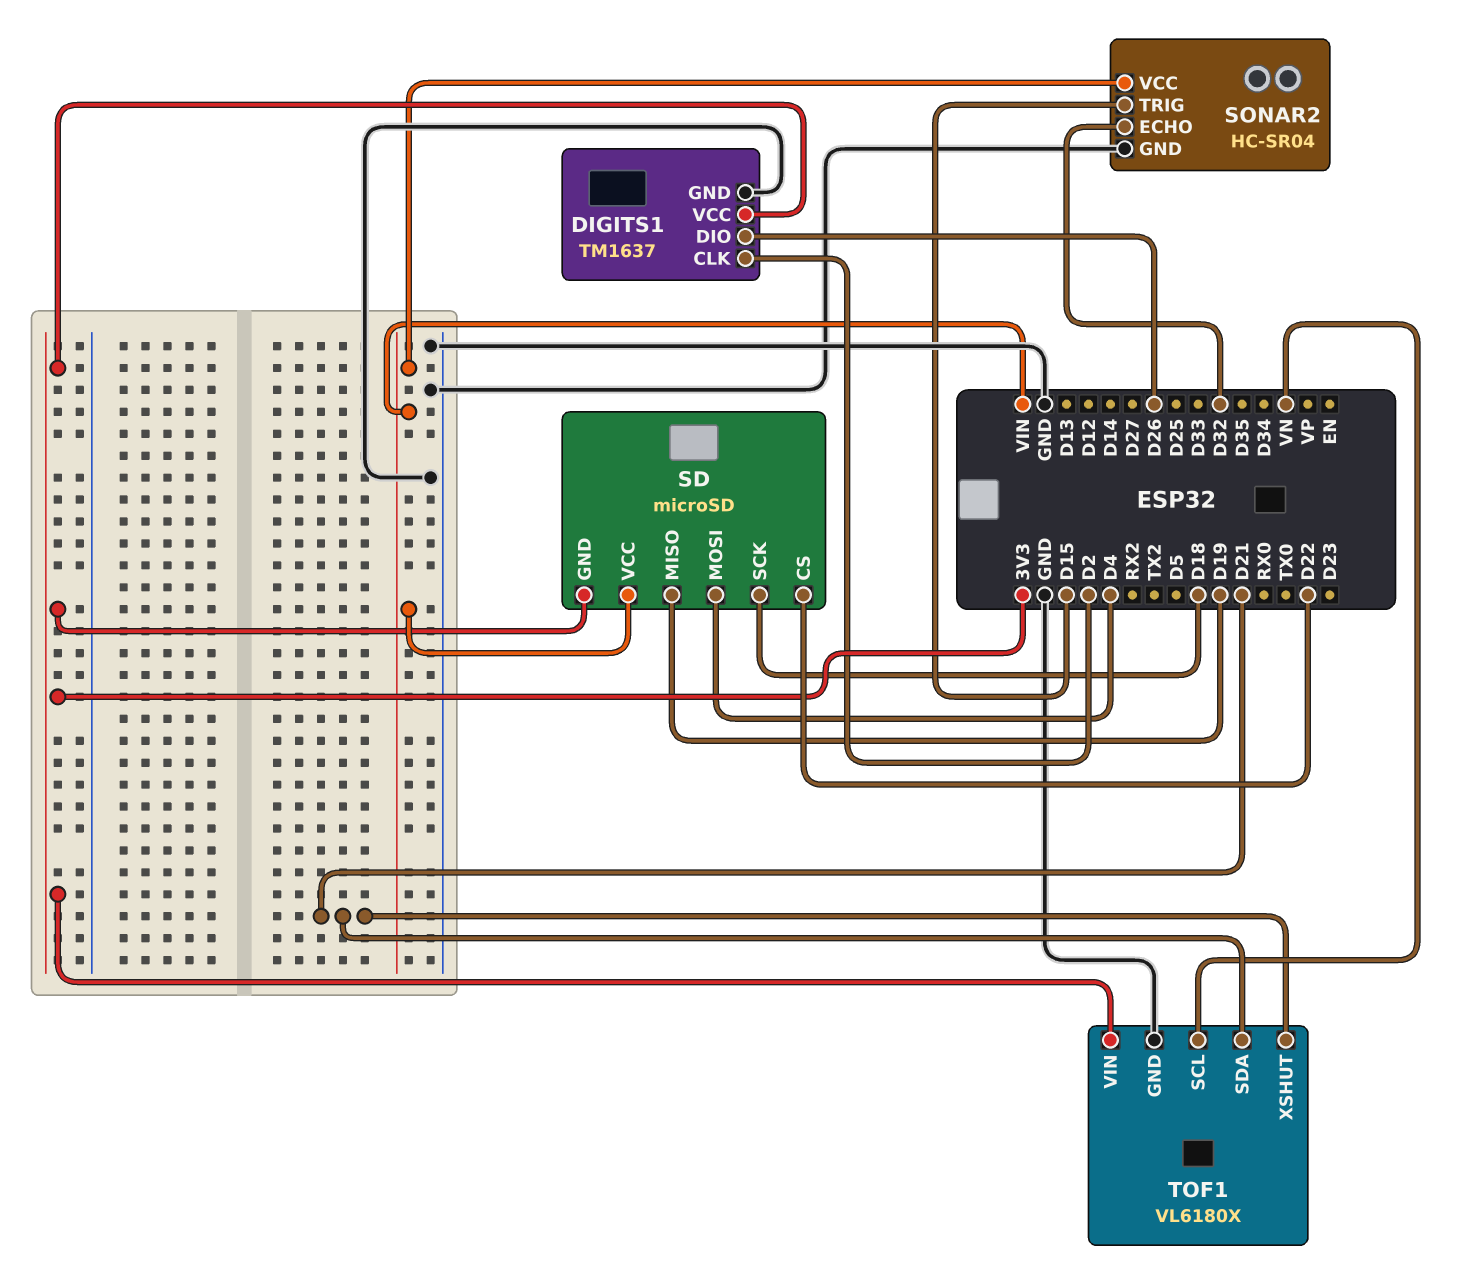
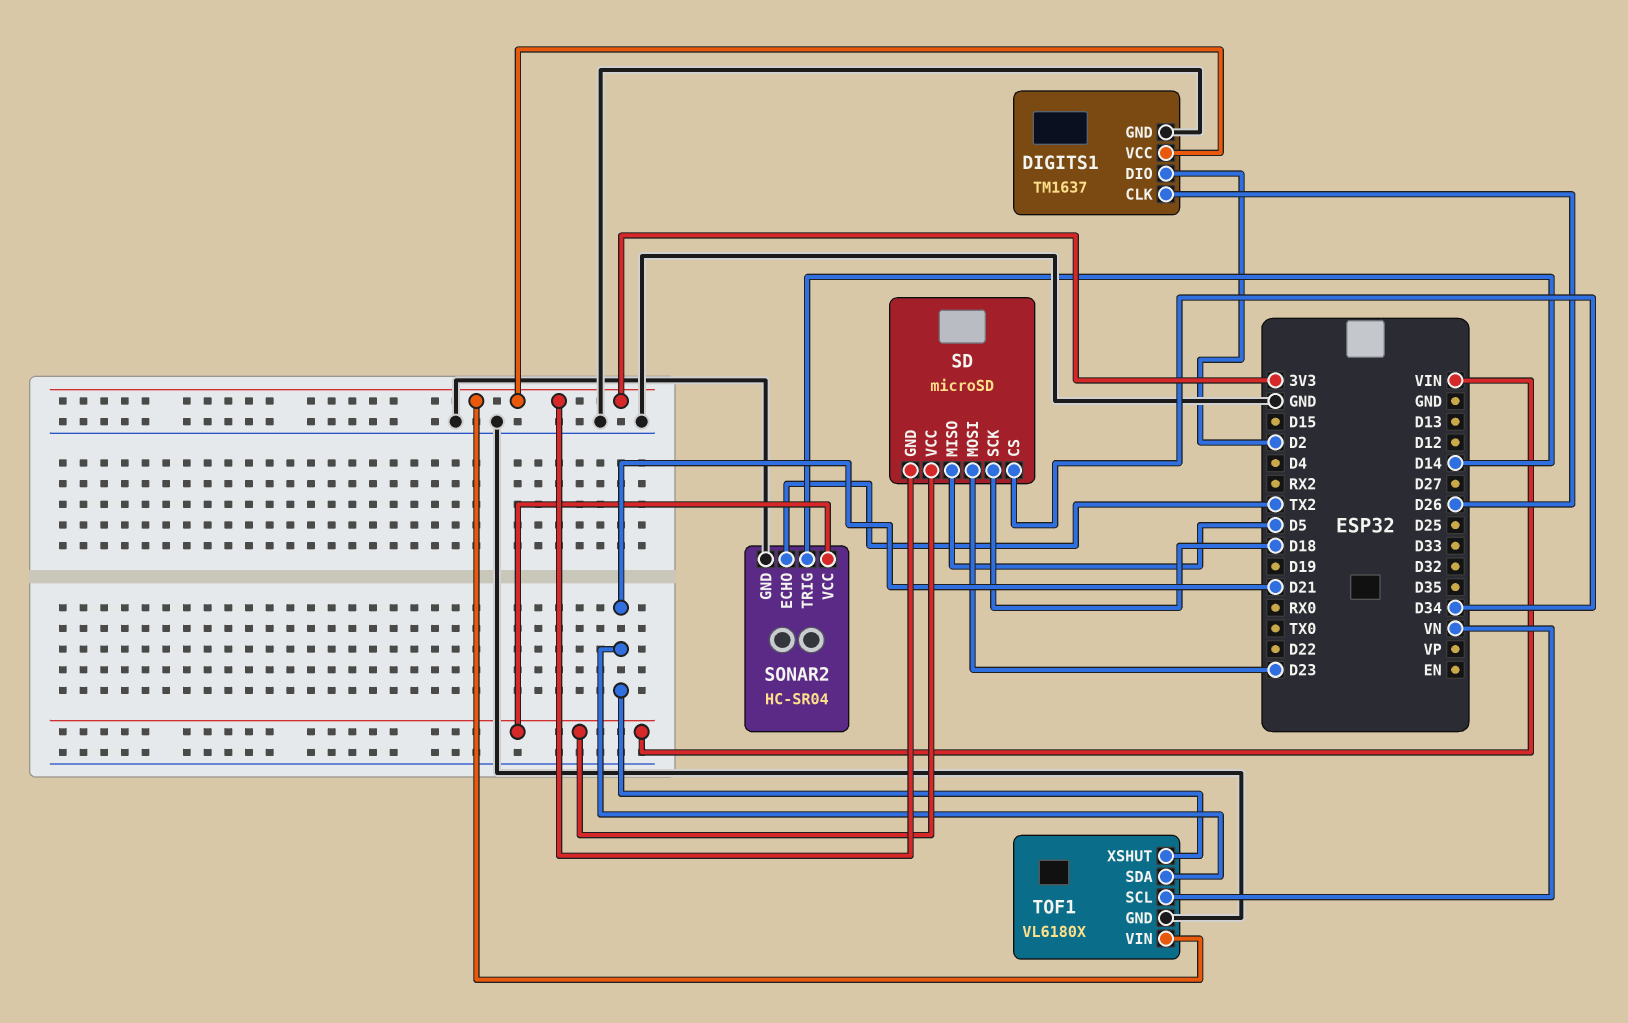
DIGITS1 pin CLK: D2 -> D26
DIGITS1 pin DIO: D26 -> D2
SD pin CS: D22 -> D34
SD pin MISO: D19 -> D5
SD pin MOSI: D4 -> D23
SONAR2 pin ECHO: D32 -> TX2
SONAR2 pin TRIG: D15 -> D14

